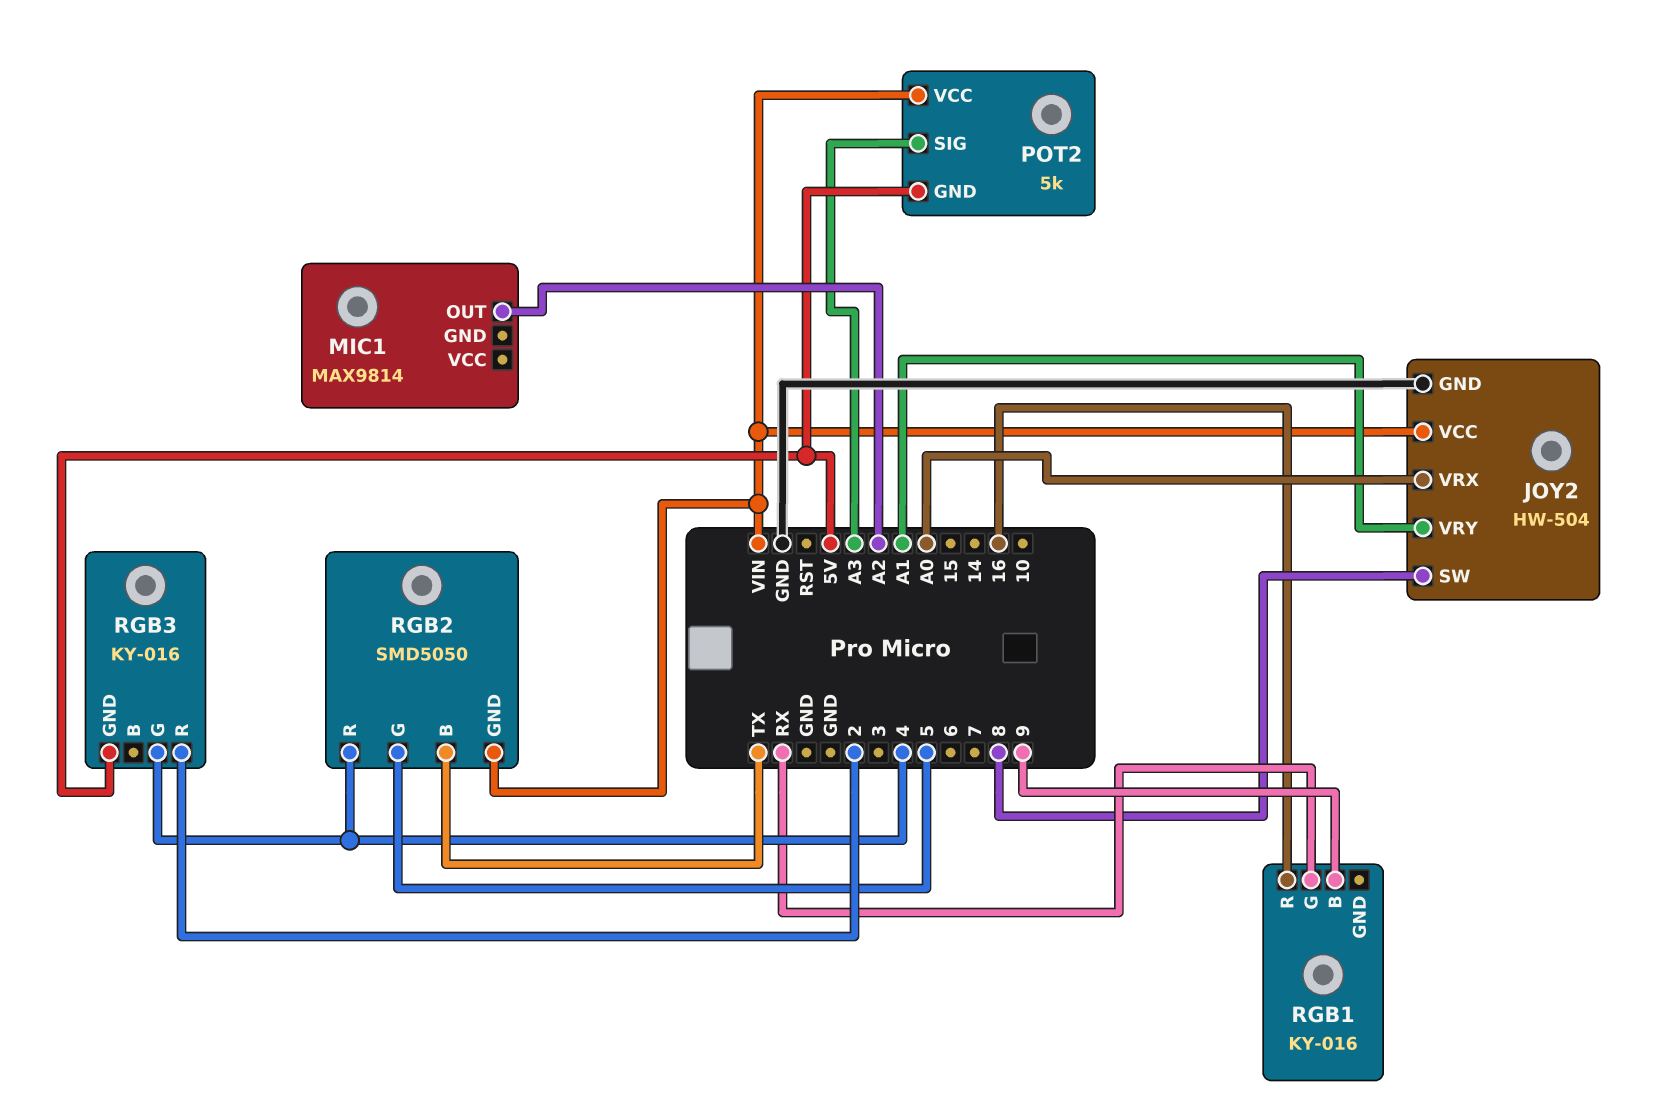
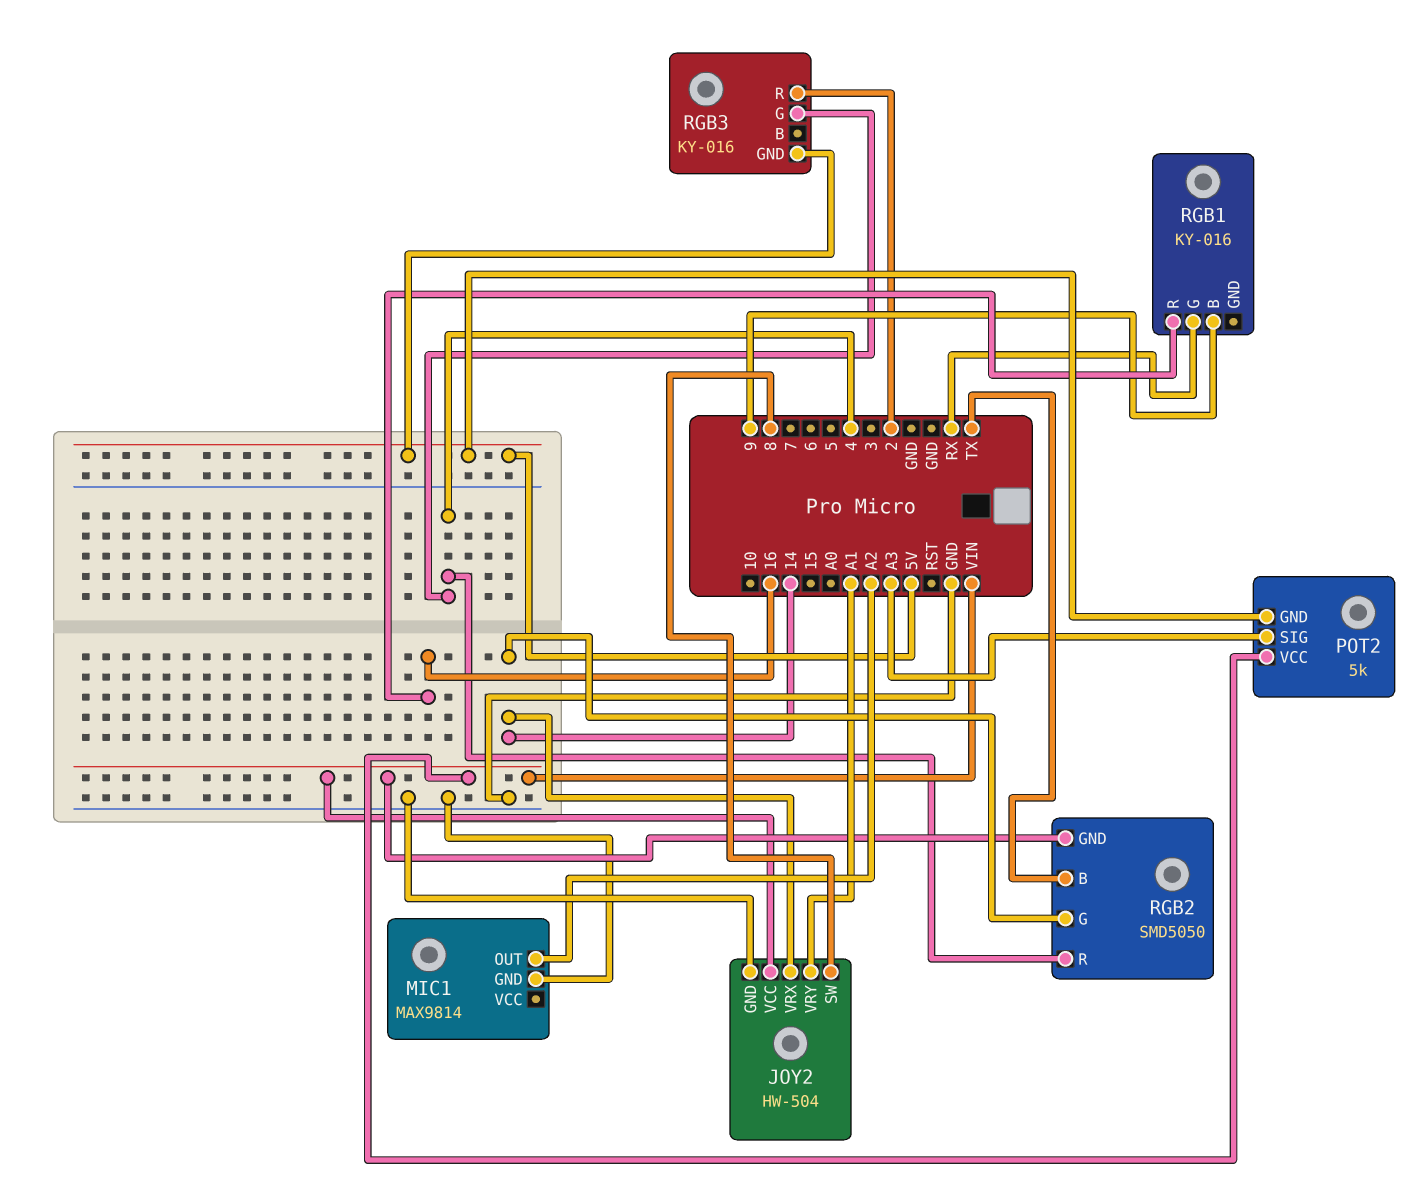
JOY2 pin VRX: A0 -> 14
MIC1 pin GND: none -> GND
RGB2 pin G: 5 -> 14

